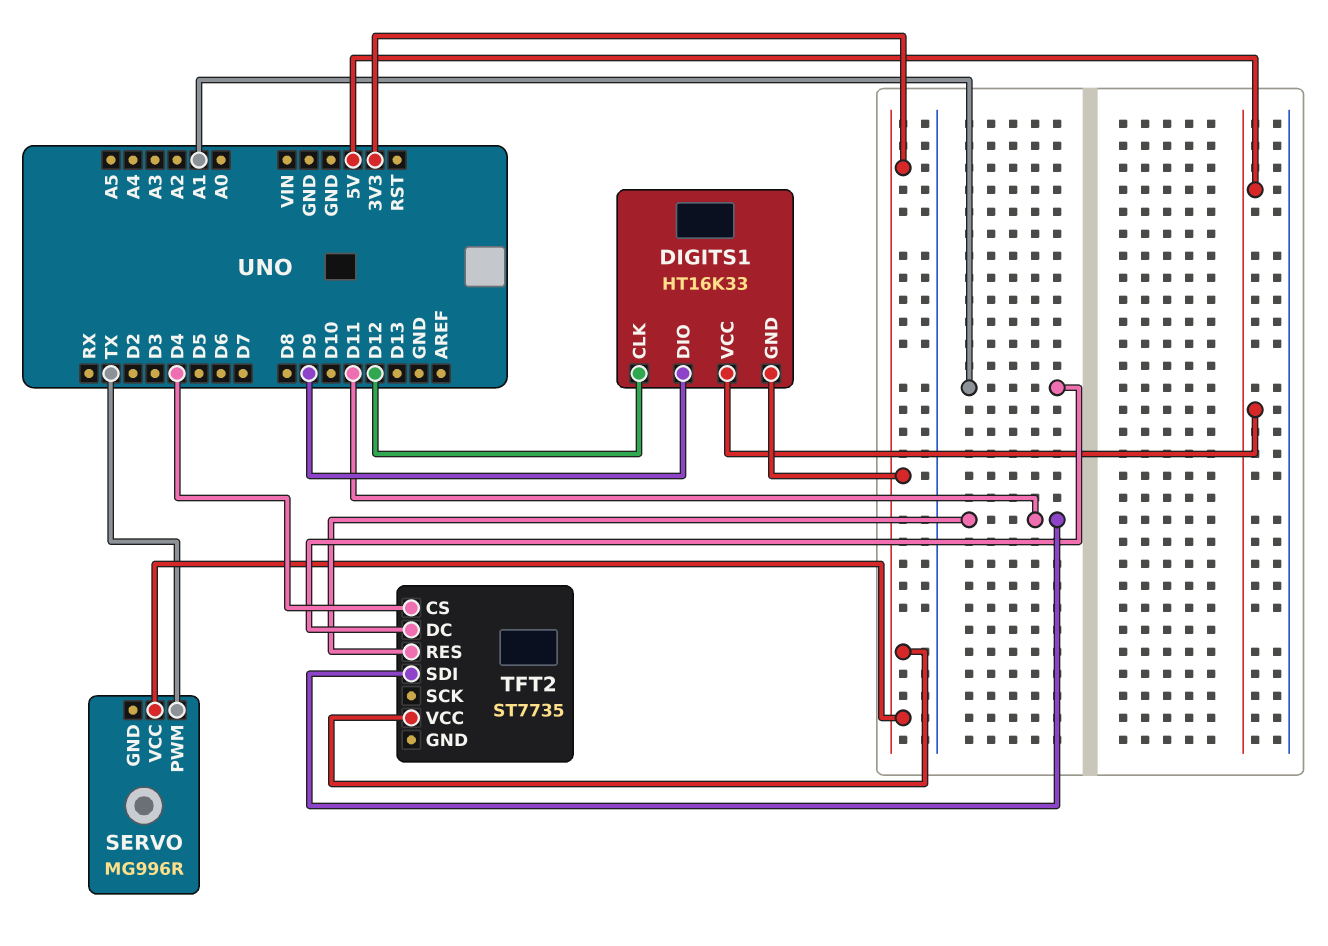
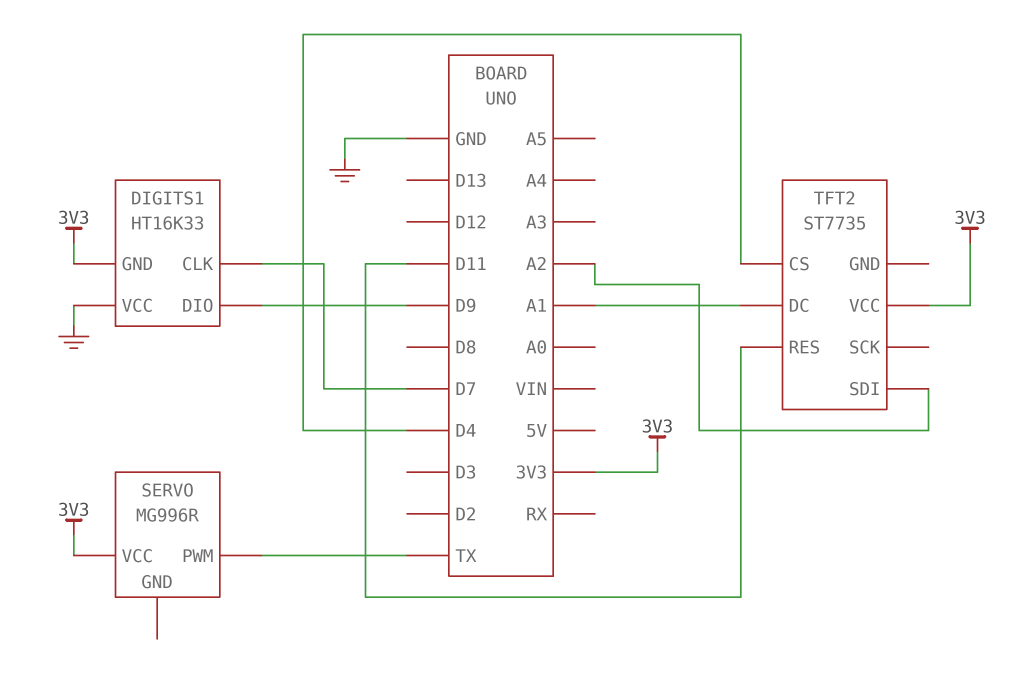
DIGITS1 pin CLK: D12 -> D7
DIGITS1 pin VCC: 5V -> GND
TFT2 pin SDI: D11 -> A2

